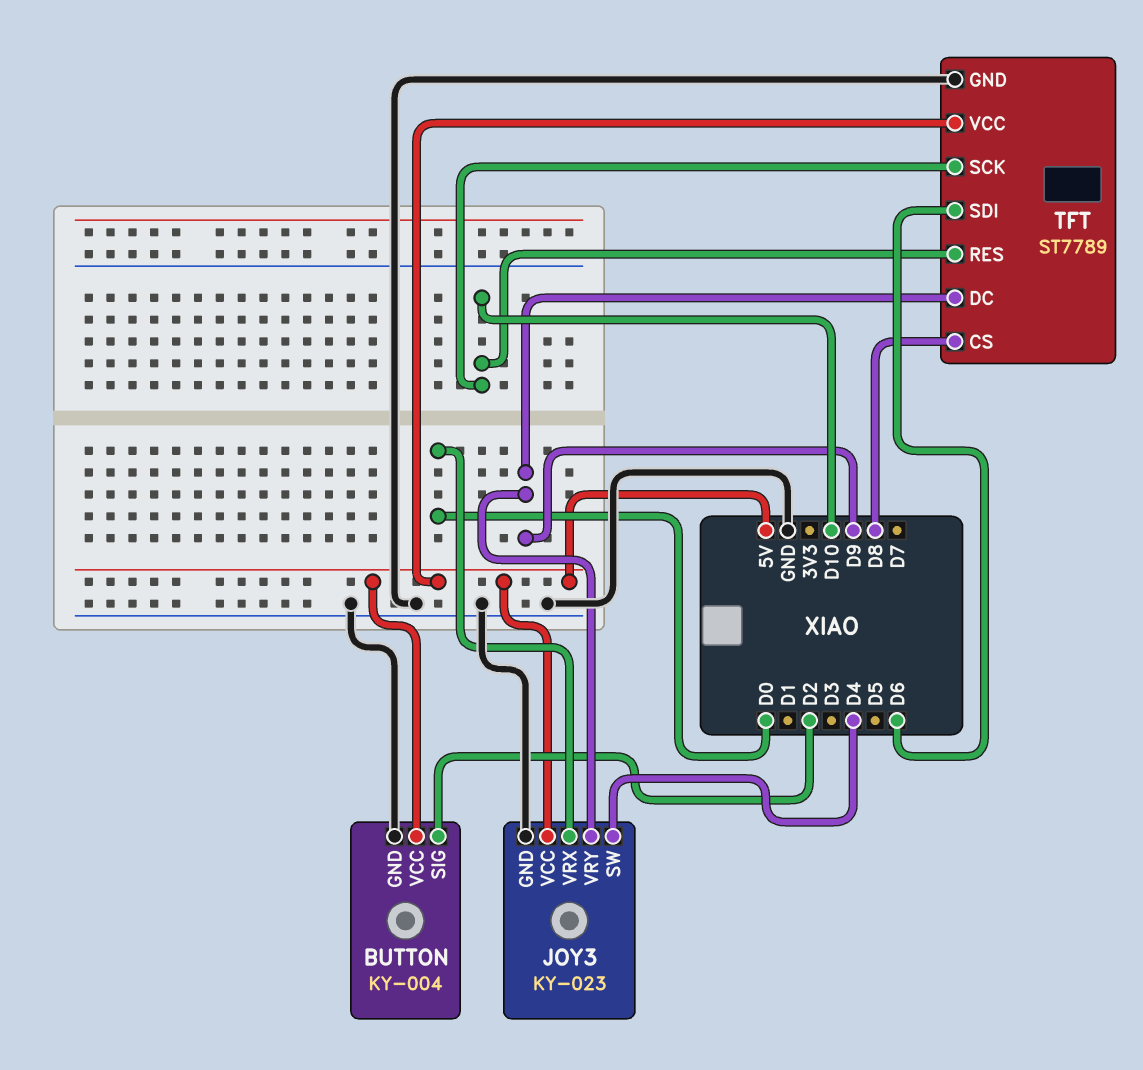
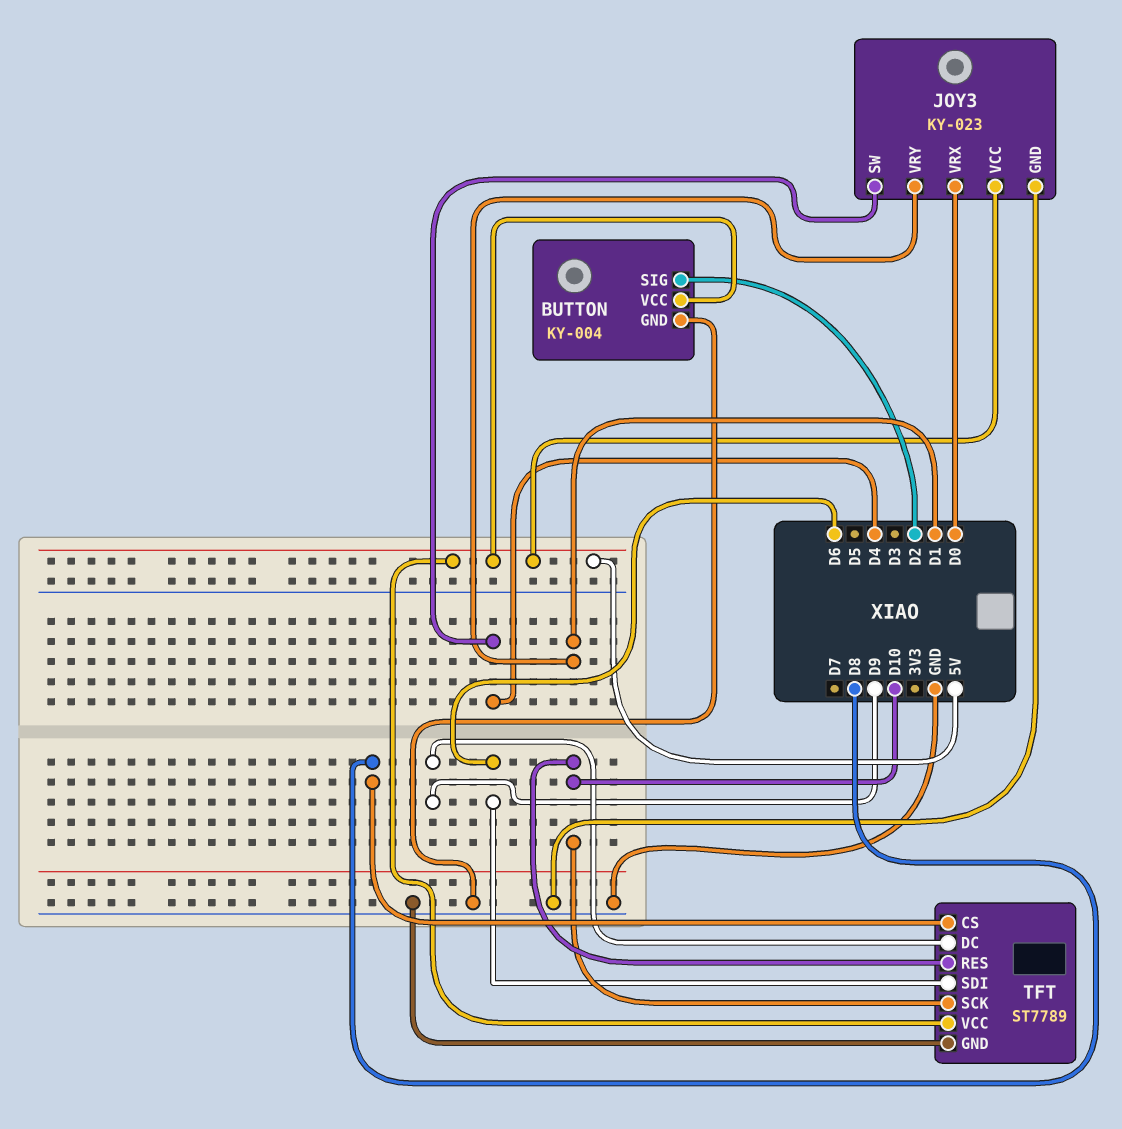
JOY3 pin VRY: D9 -> D1

